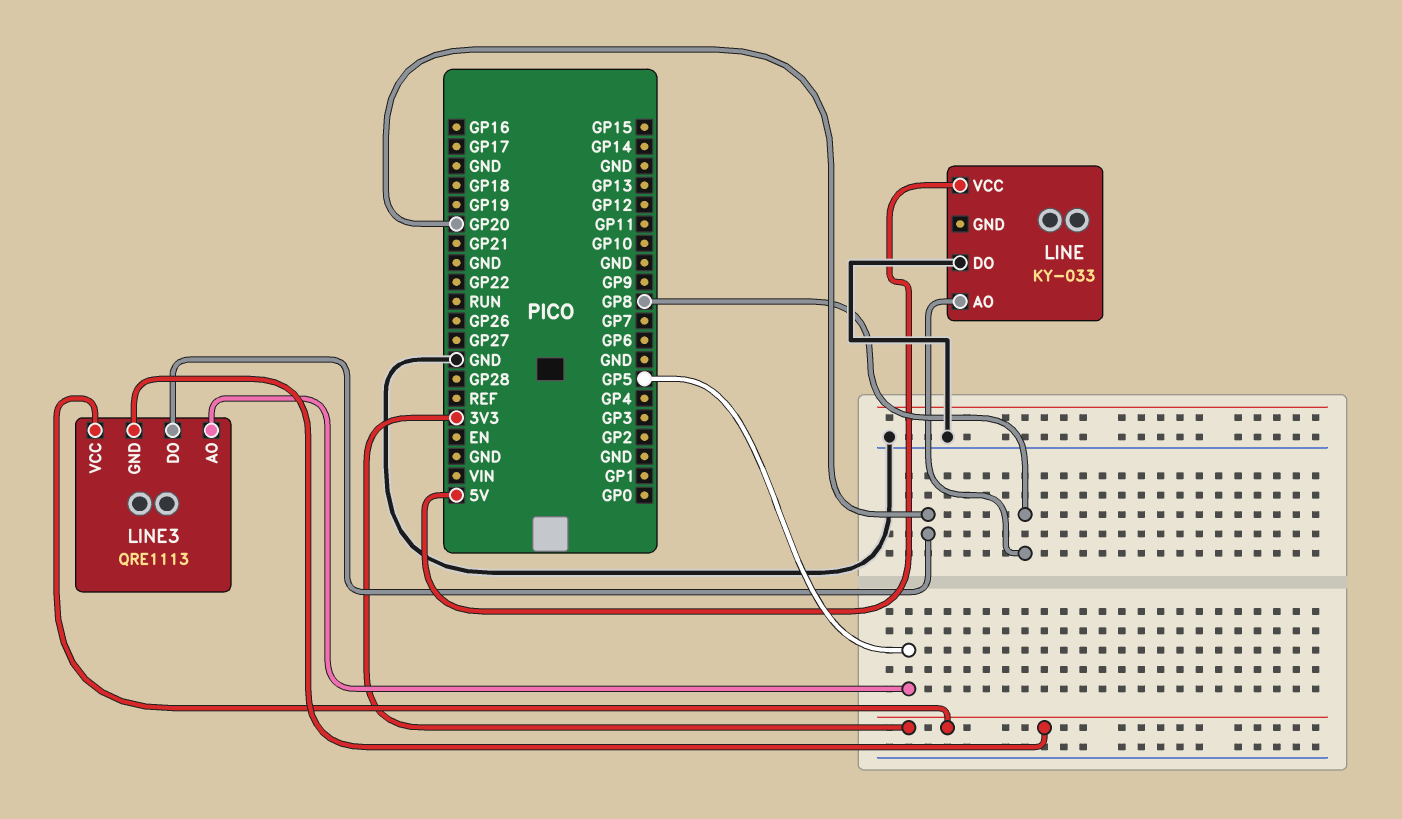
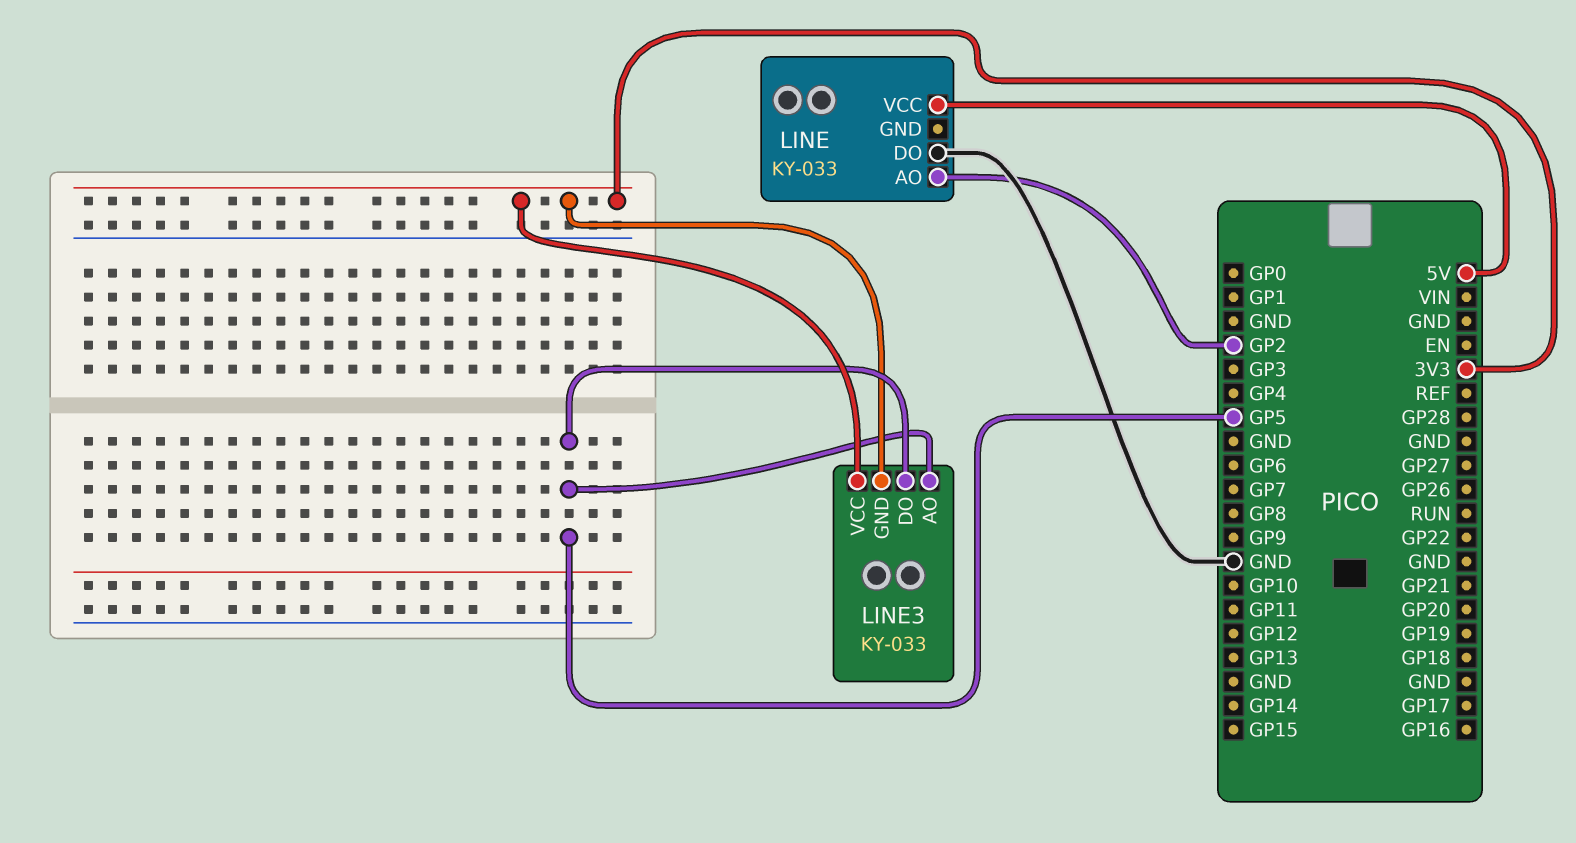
LINE pin AO: GP8 -> GP2
LINE3: QRE1113 -> KY-033
LINE3 pin DO: GP20 -> GP5

